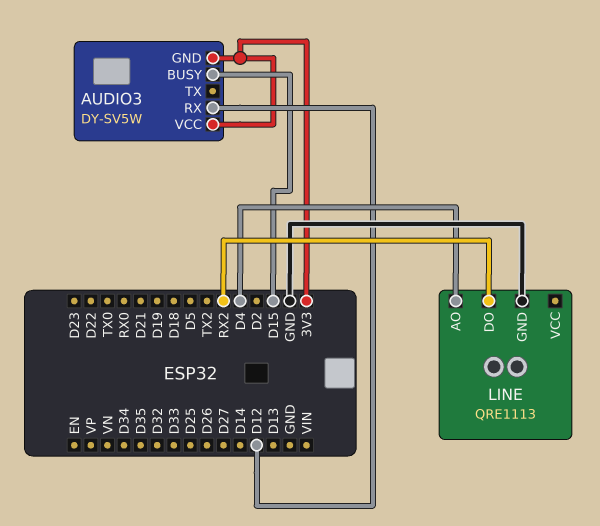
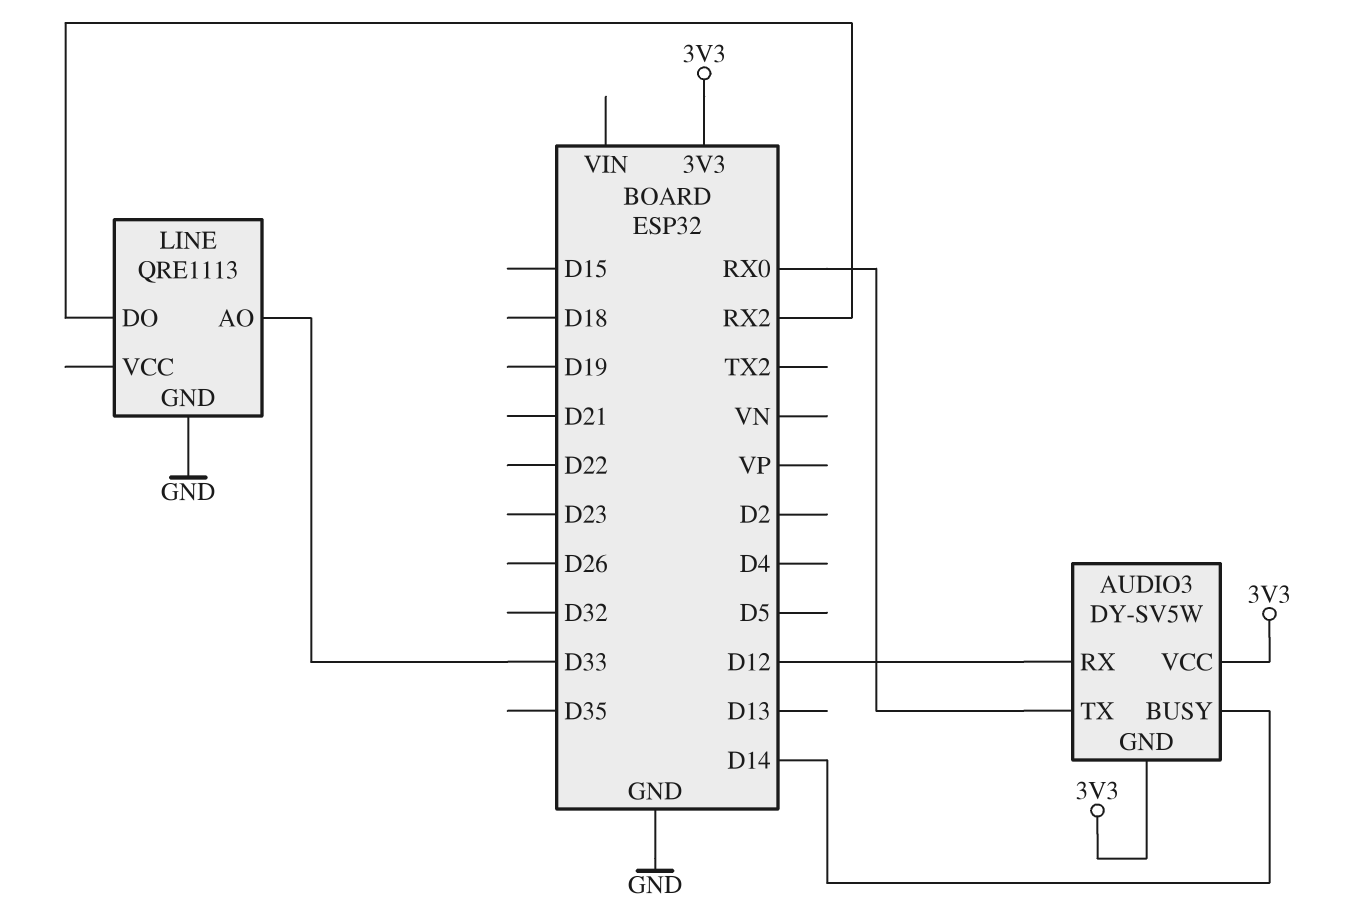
AUDIO3 pin BUSY: D15 -> D14
AUDIO3 pin TX: none -> RX0
LINE pin AO: D4 -> D33

